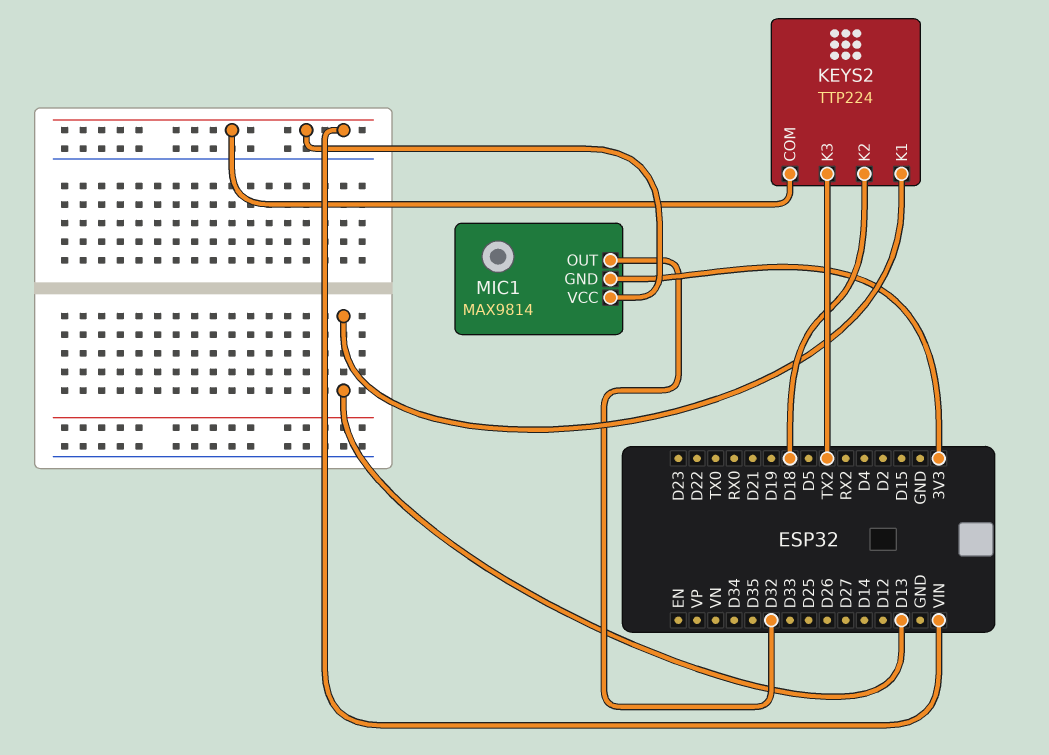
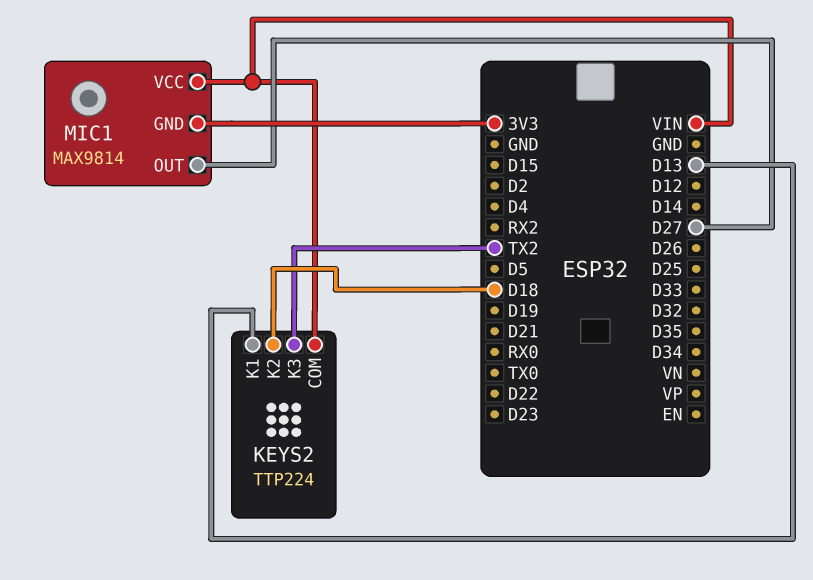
MIC1 pin OUT: D32 -> D27

